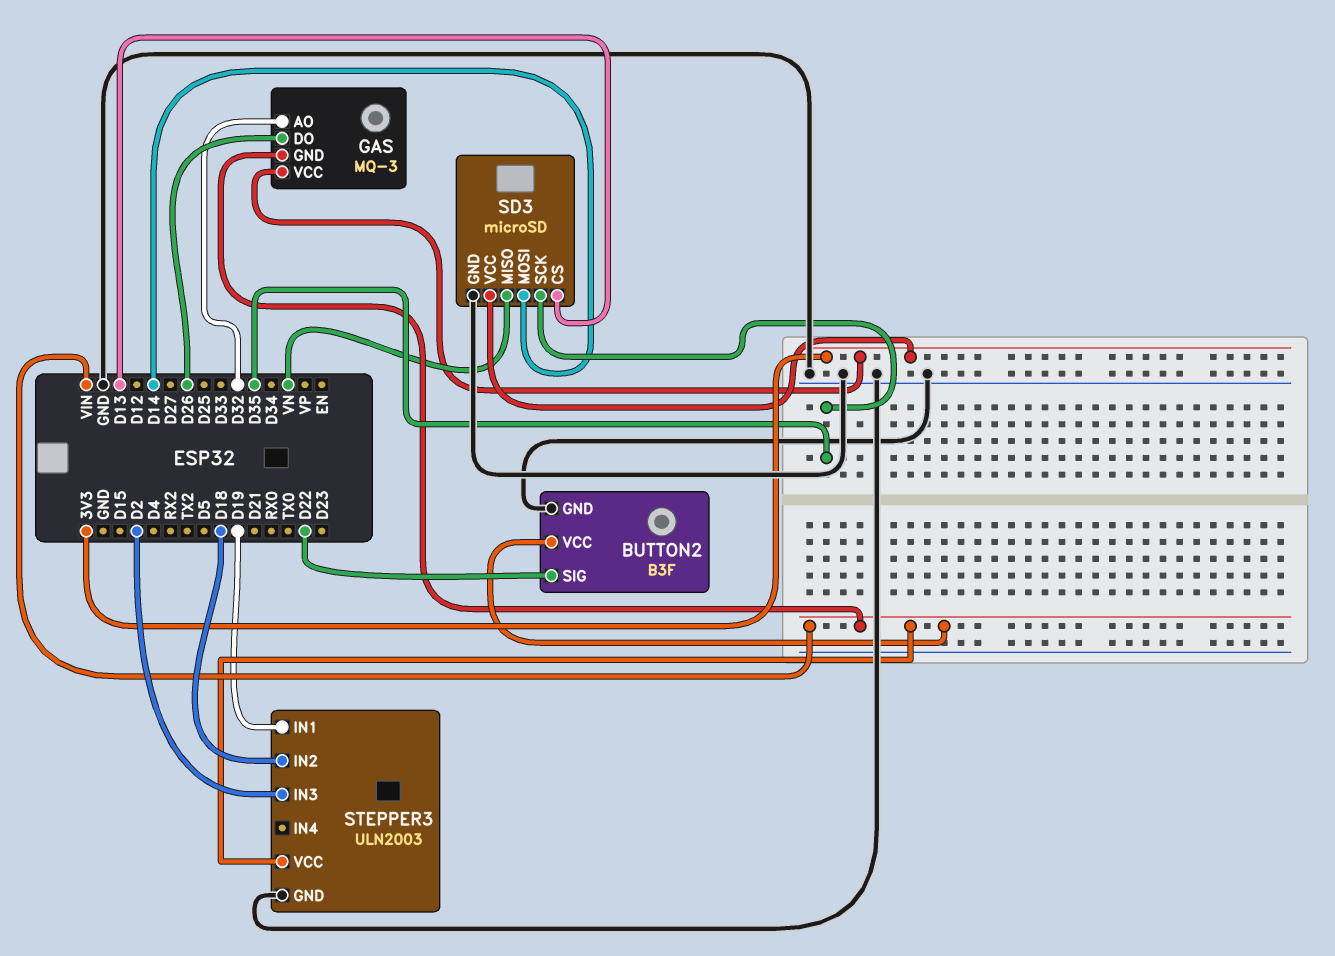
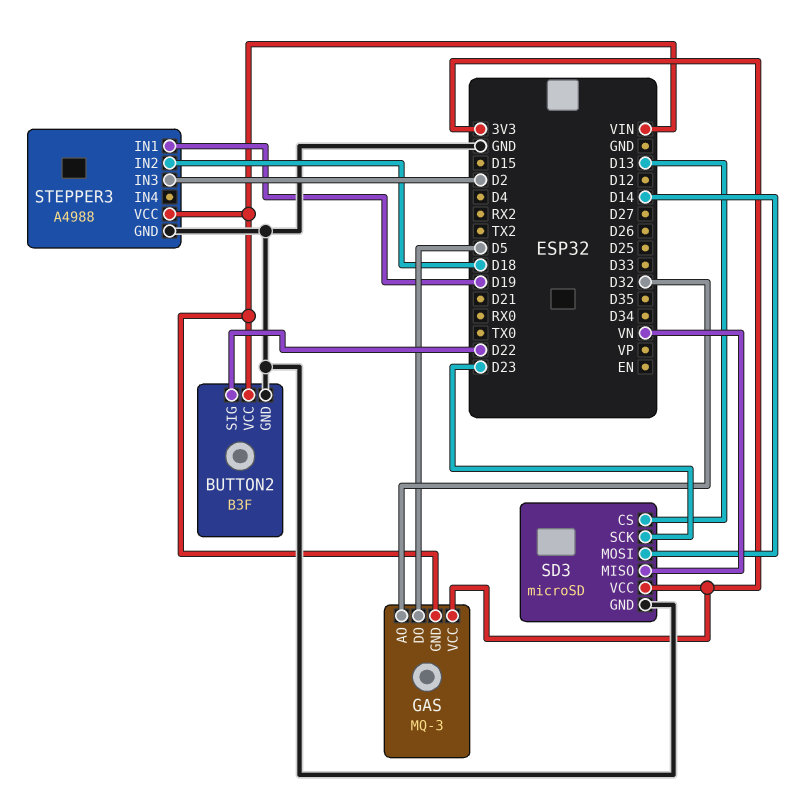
GAS pin DO: D26 -> D5
SD3 pin SCK: D35 -> D23
STEPPER3: ULN2003 -> A4988

